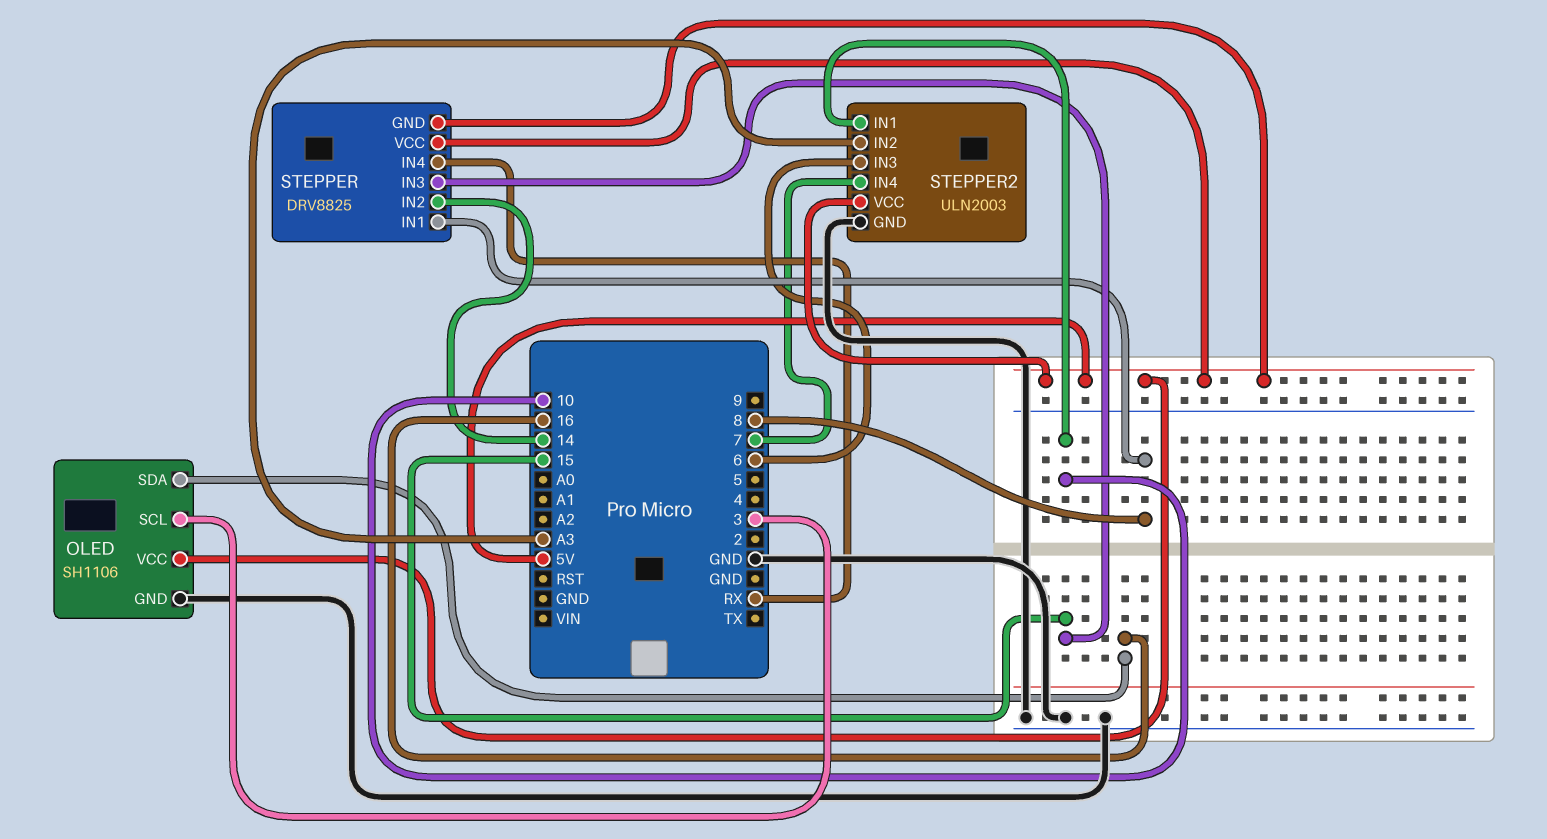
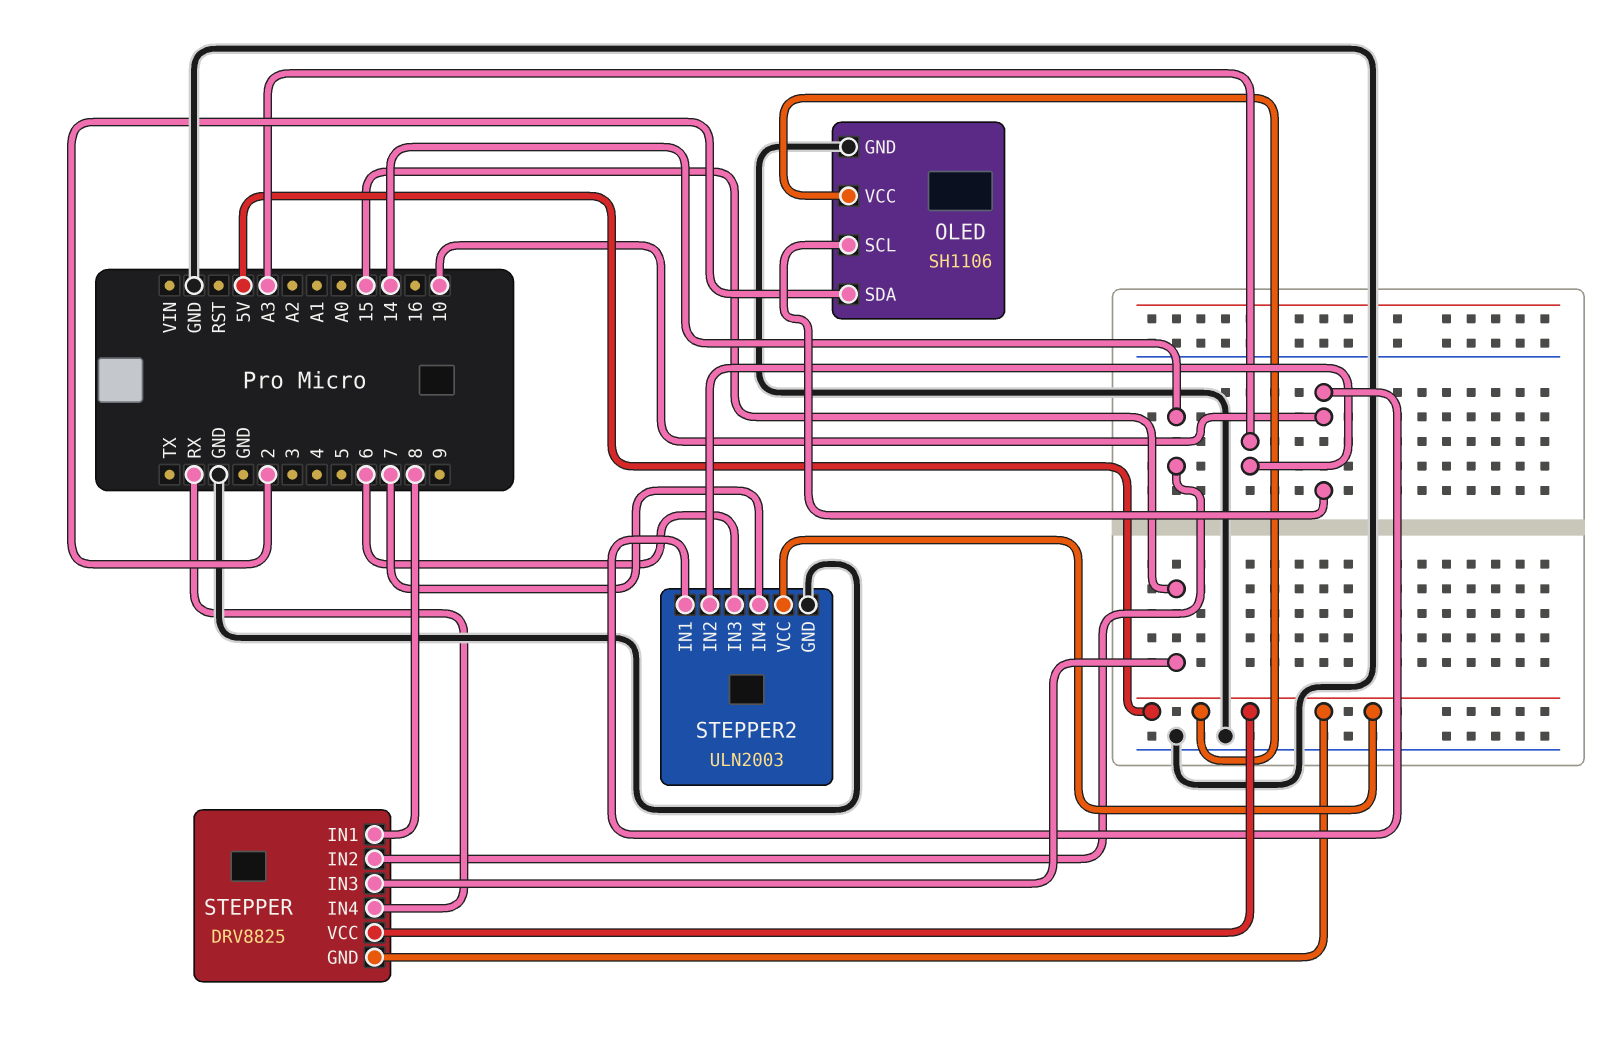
OLED pin SCL: 3 -> 10
OLED pin SDA: 16 -> 2

